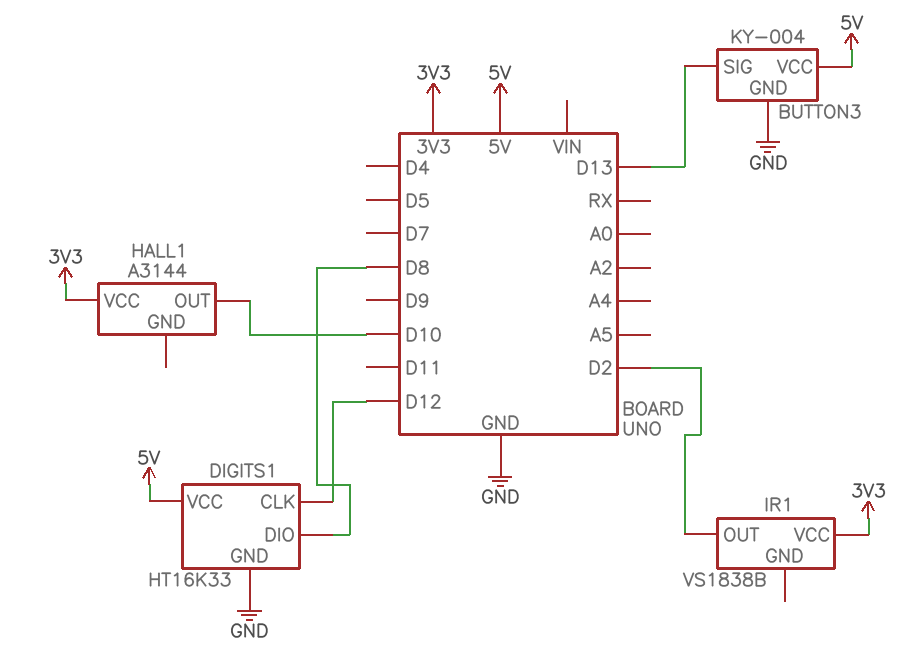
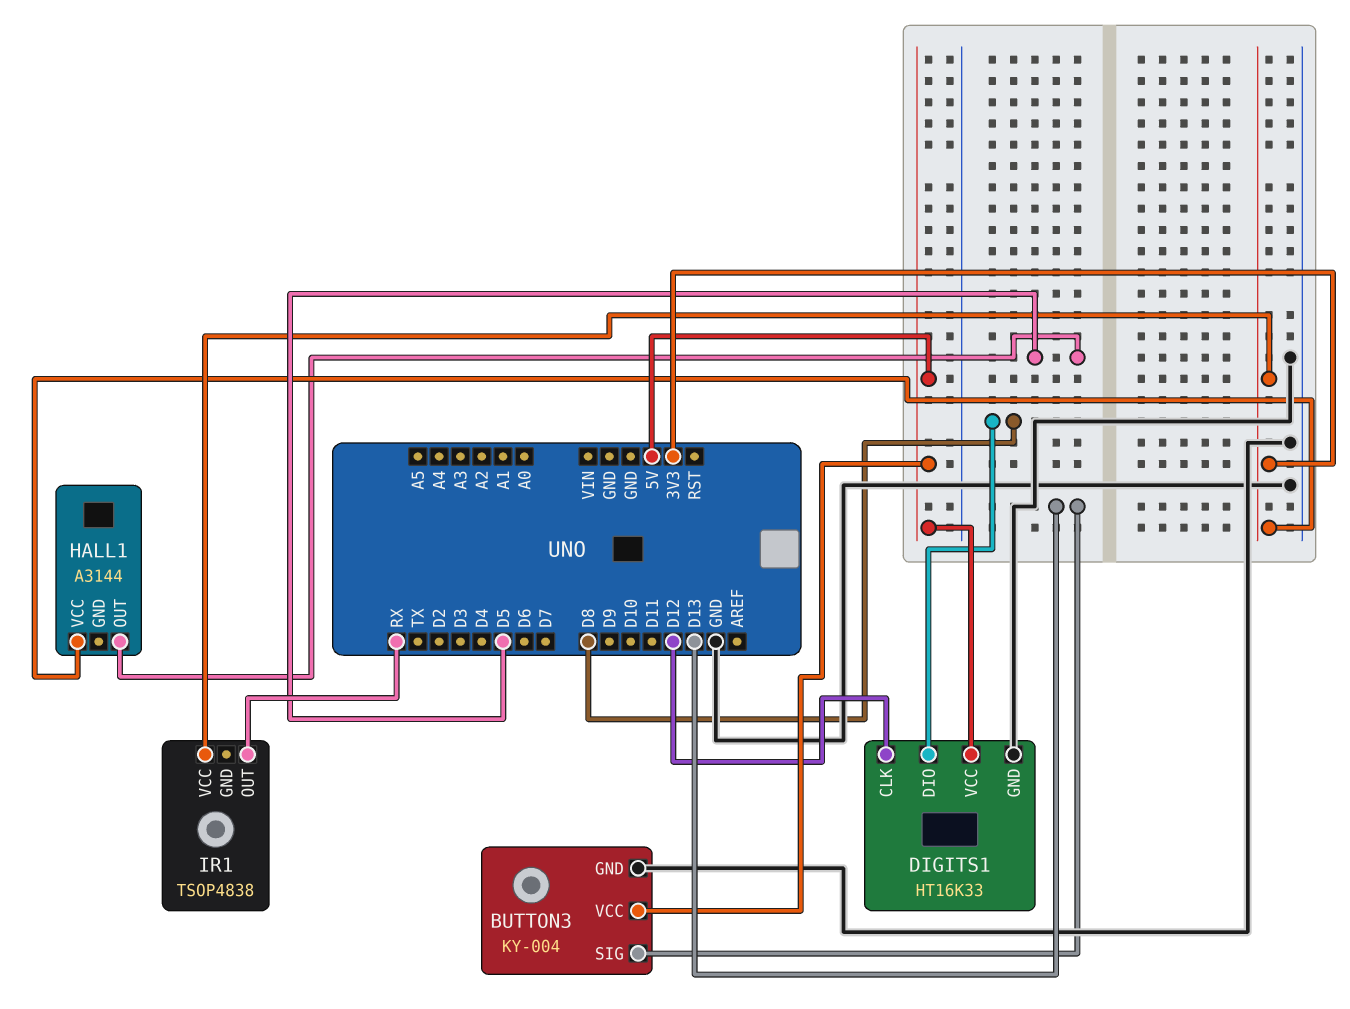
HALL1 pin OUT: D10 -> D5
IR1: VS1838B -> TSOP4838
IR1 pin OUT: D2 -> RX

